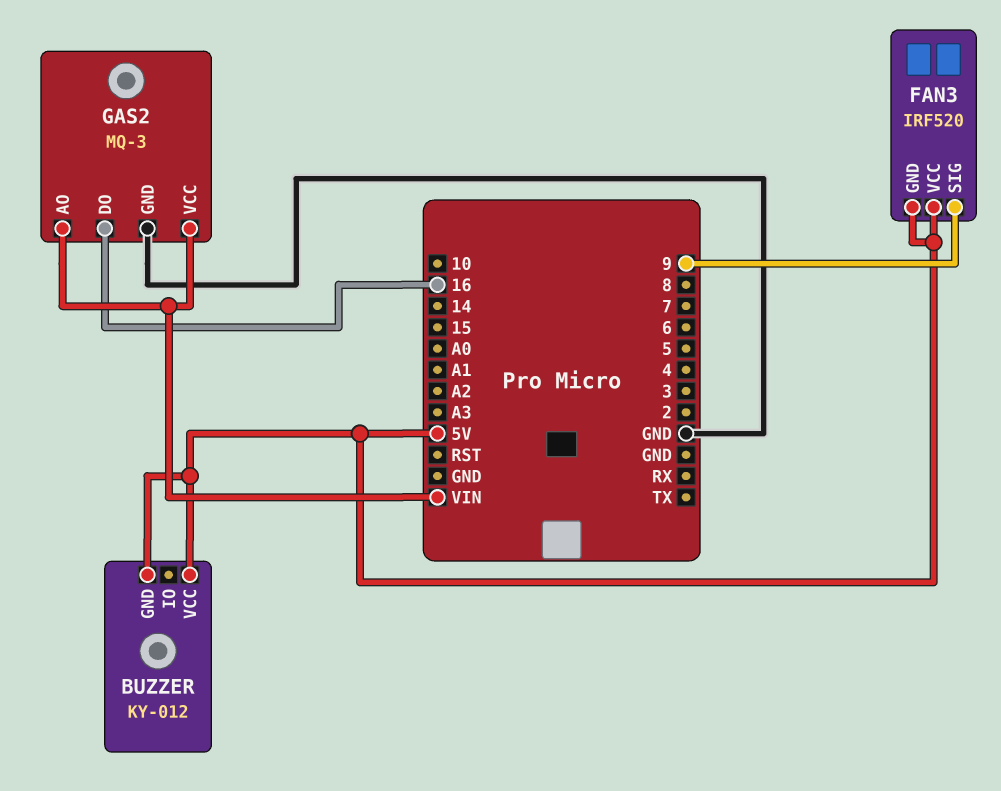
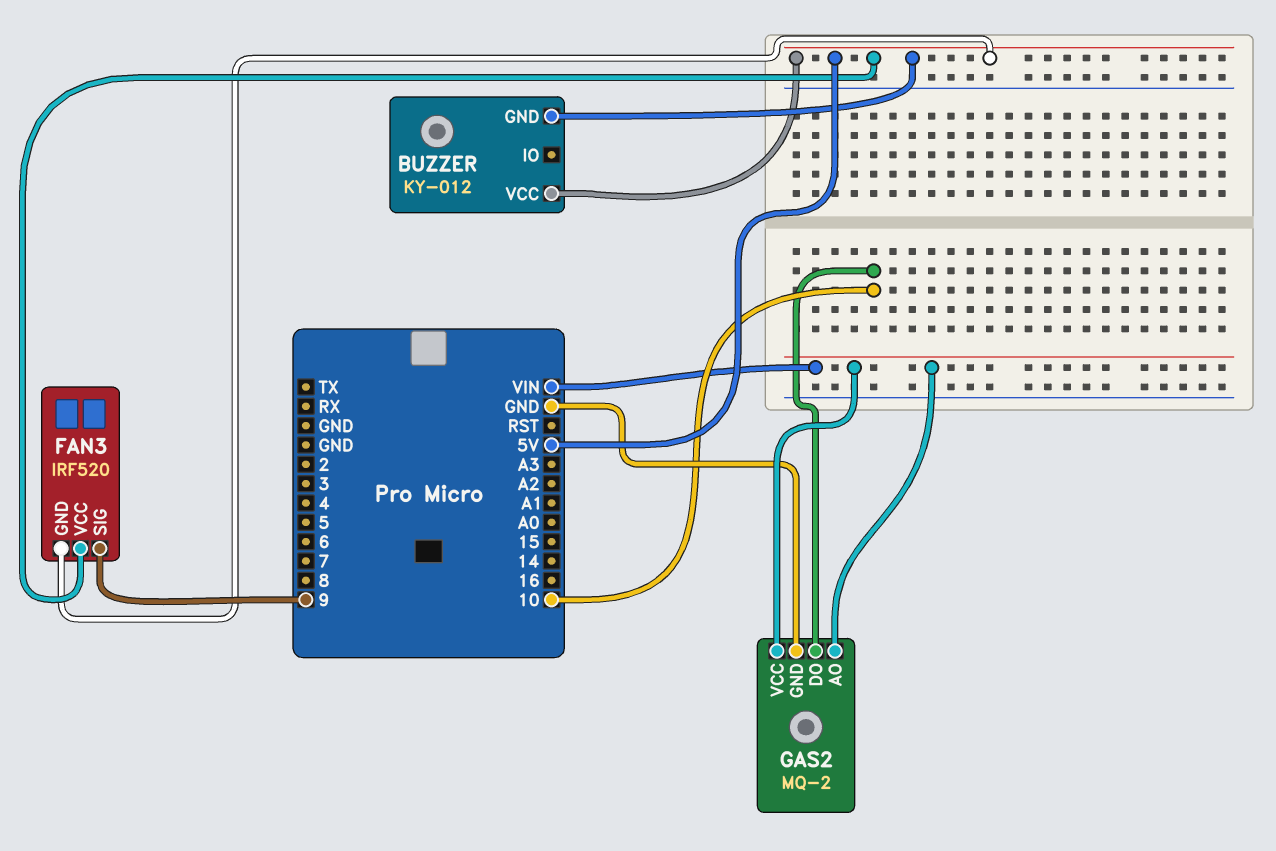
GAS2: MQ-3 -> MQ-2
GAS2 pin DO: 16 -> 10

